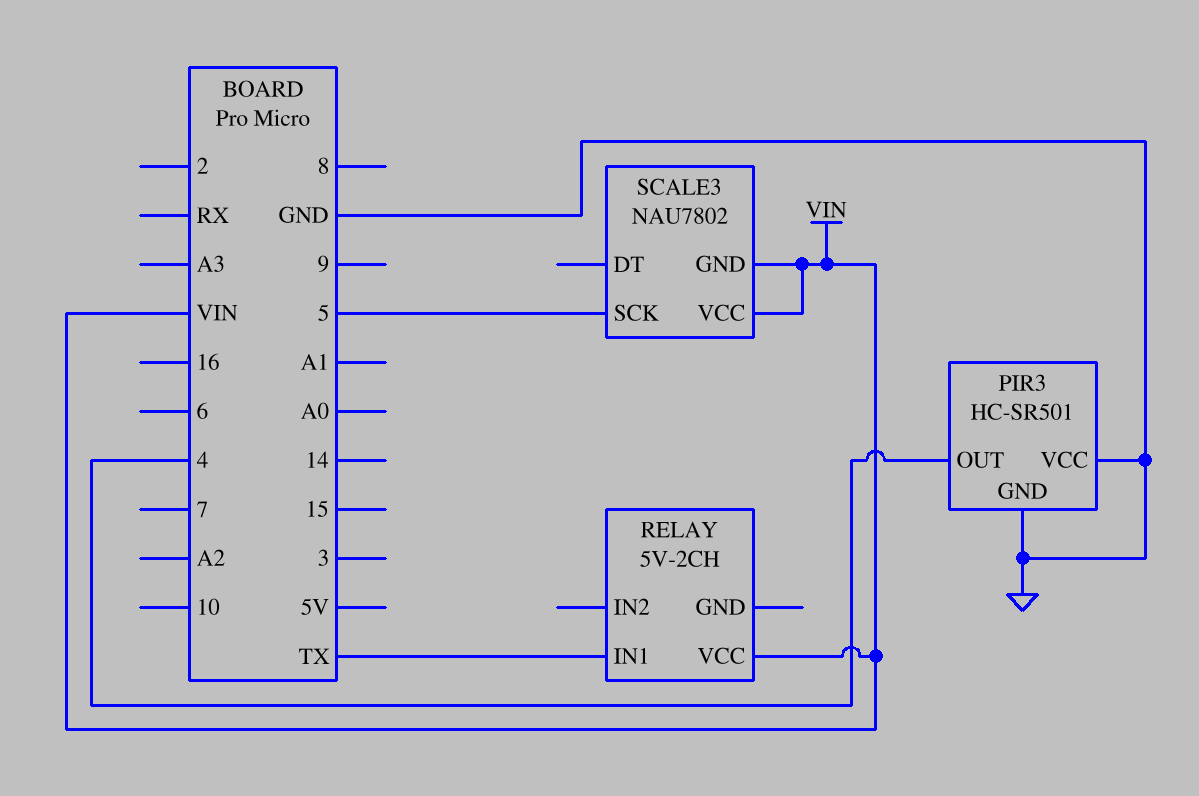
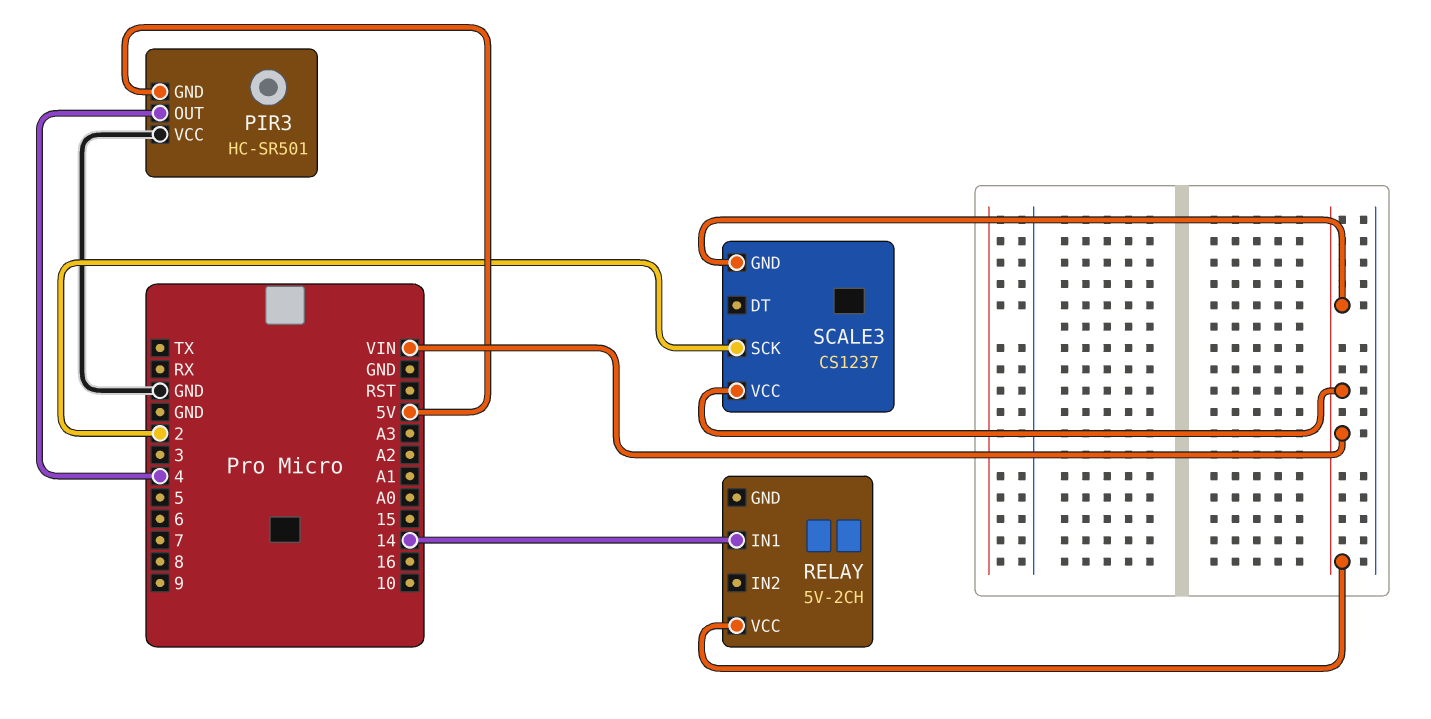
PIR3 pin GND: GND -> 5V
RELAY pin IN1: TX -> 14
SCALE3: NAU7802 -> CS1237
SCALE3 pin SCK: 5 -> 2

